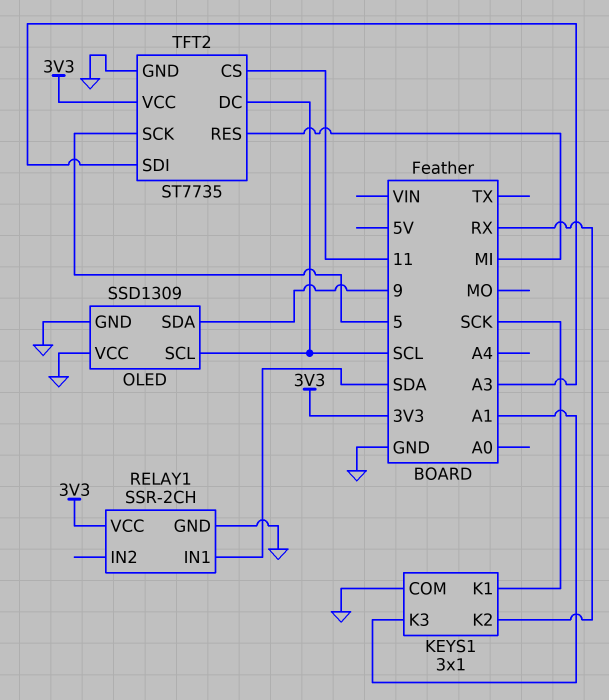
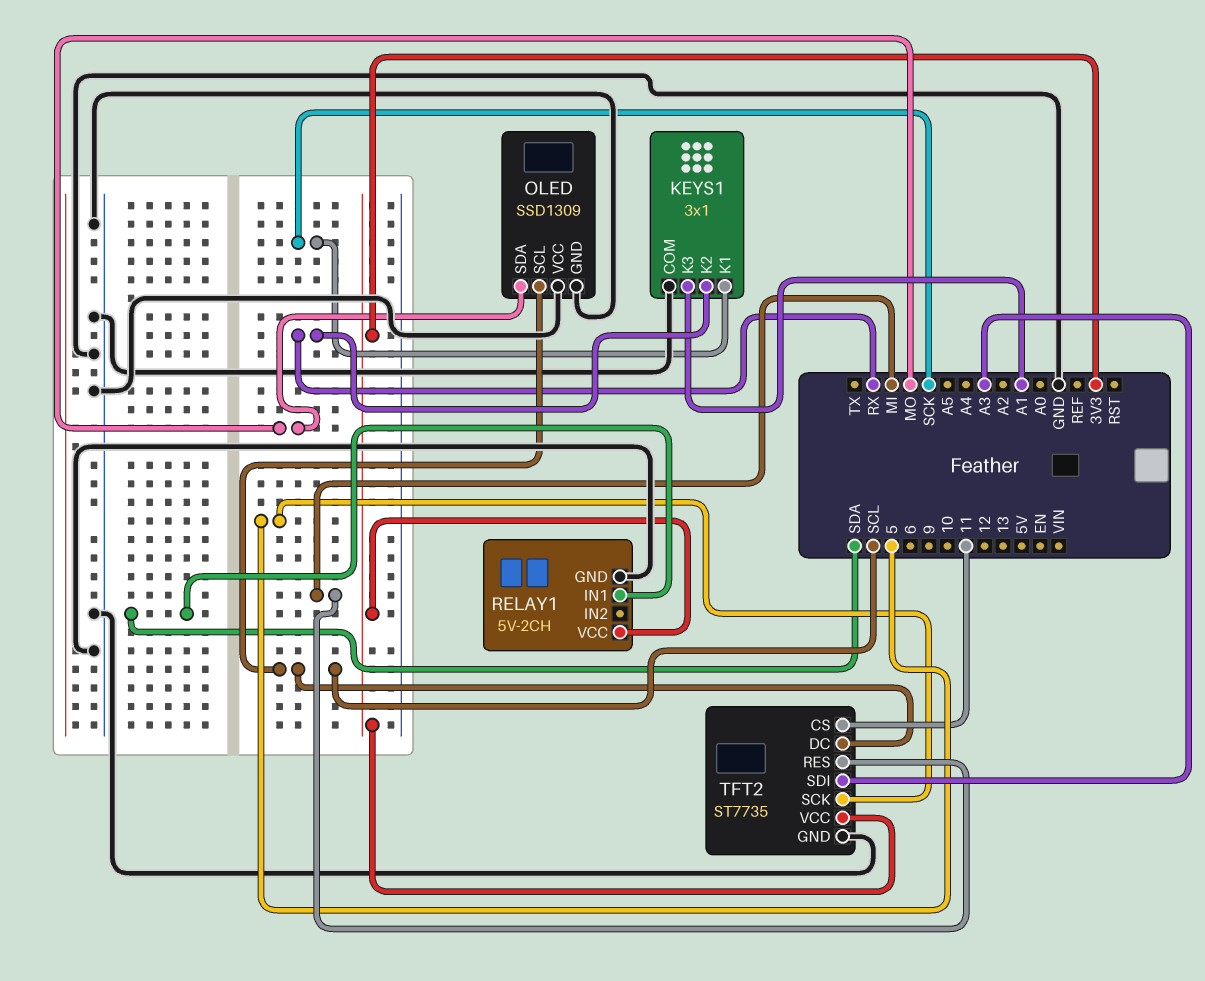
OLED pin SDA: 9 -> MO
RELAY1: SSR-2CH -> 5V-2CH

